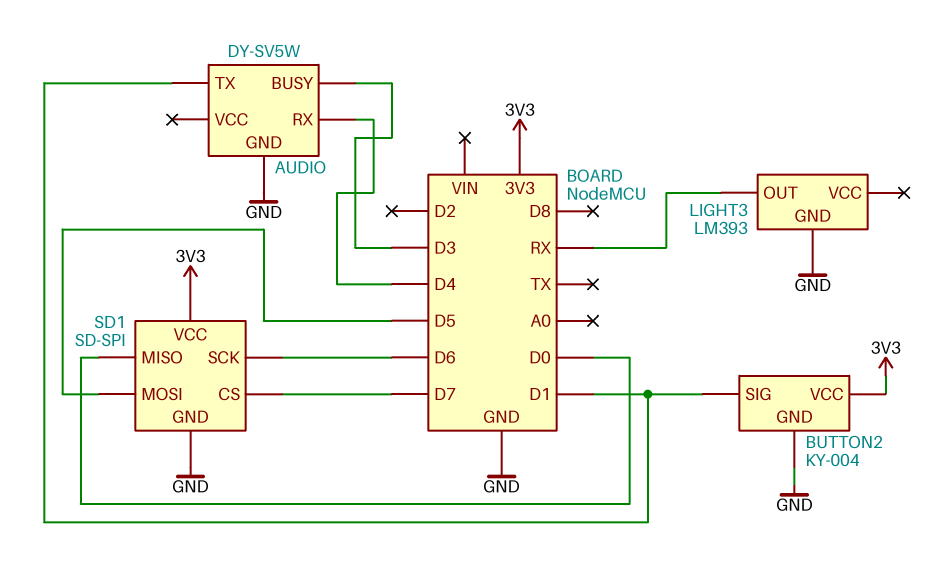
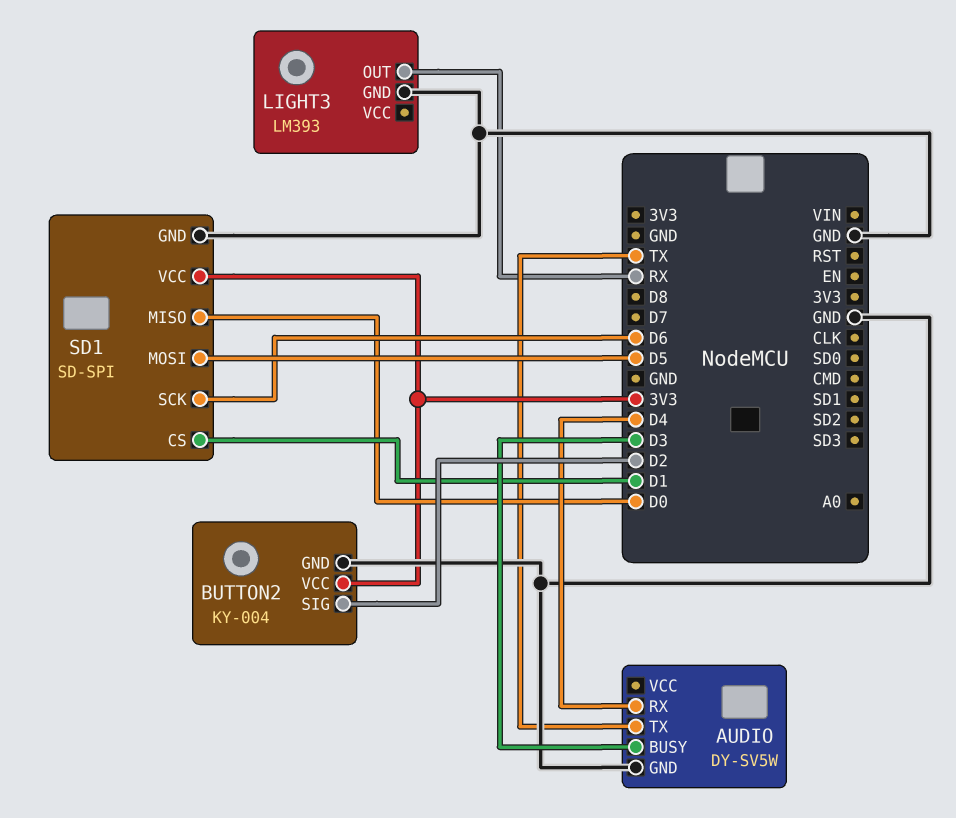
AUDIO pin TX: D1 -> TX
BUTTON2 pin SIG: D1 -> D2
SD1 pin CS: D7 -> D1

